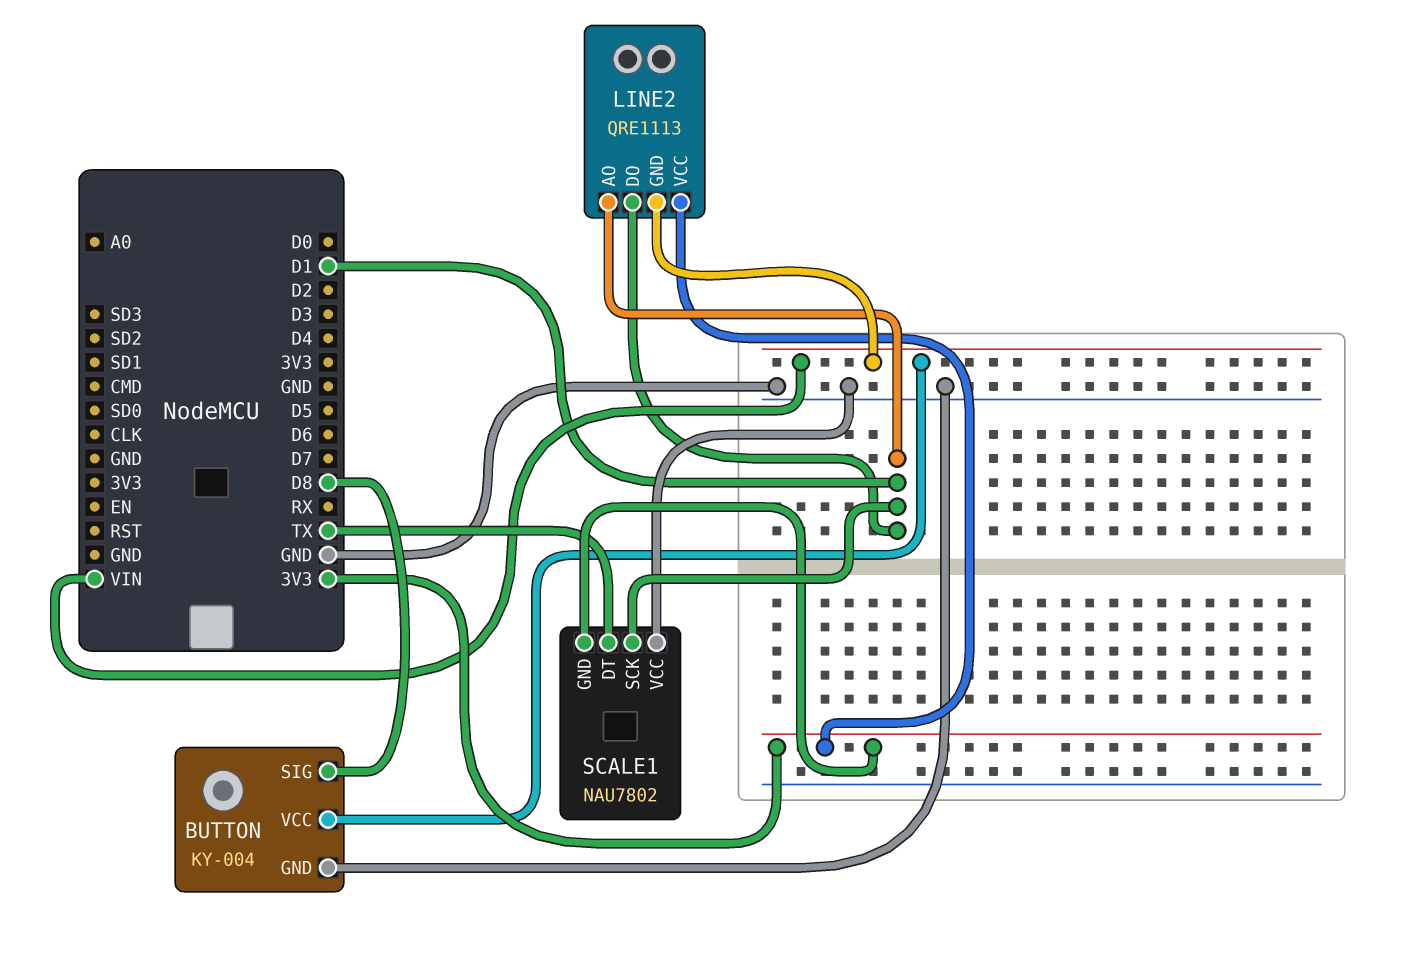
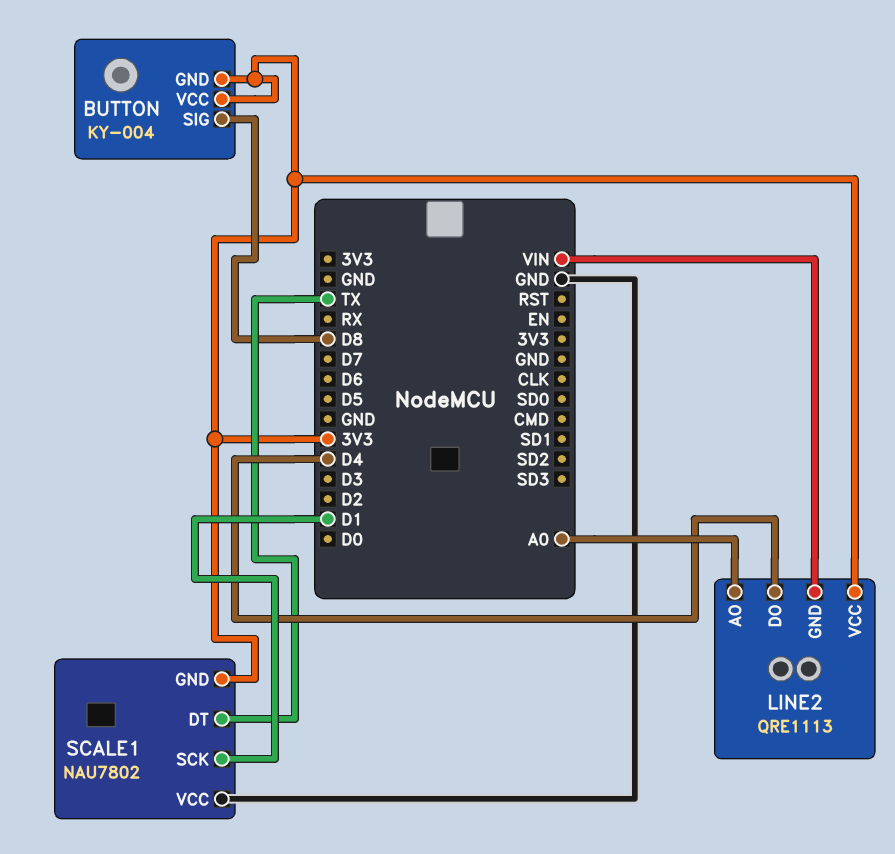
BUTTON pin GND: GND -> 3V3
BUTTON pin VCC: VIN -> 3V3
LINE2 pin AO: D1 -> A0
LINE2 pin DO: D1 -> D4

